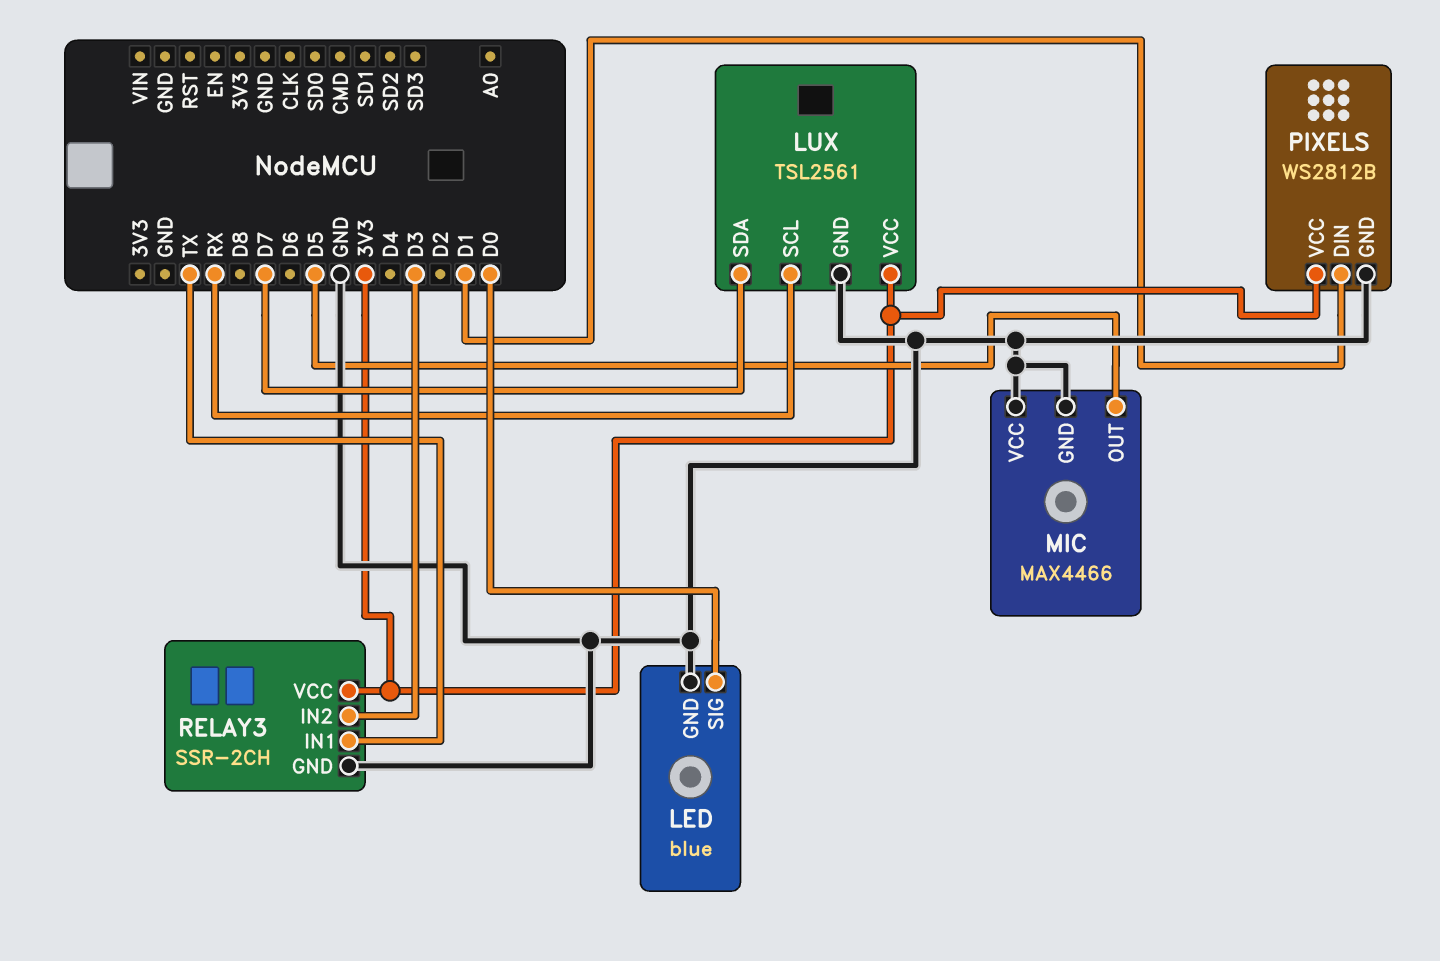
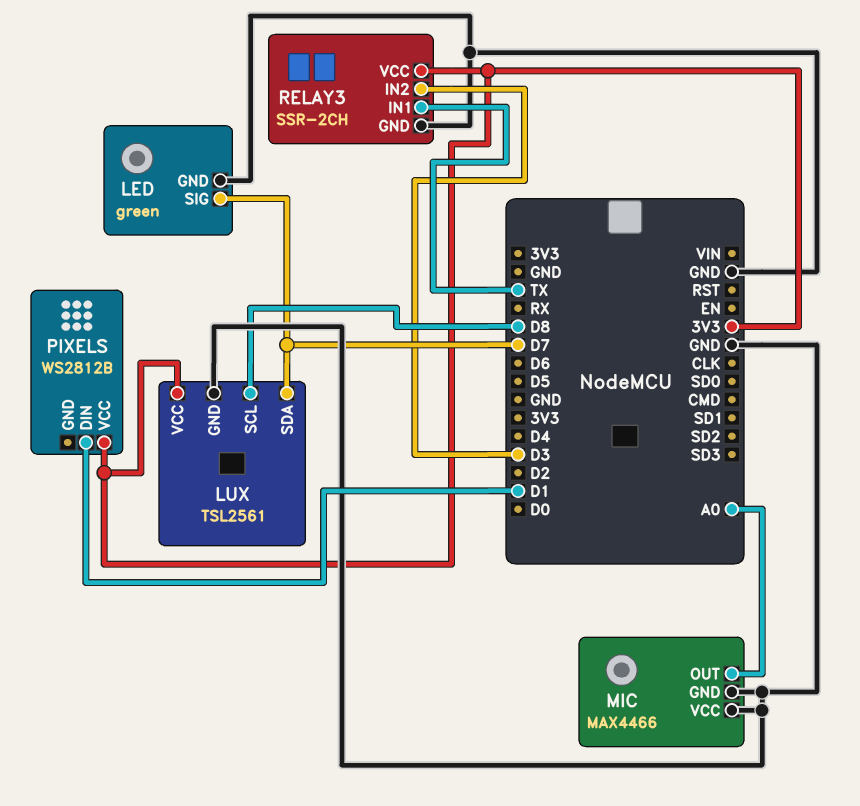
LED: blue -> green
LED pin SIG: D0 -> D7
LUX pin SCL: RX -> D8
MIC pin OUT: D5 -> A0
PIXELS pin GND: GND -> none

